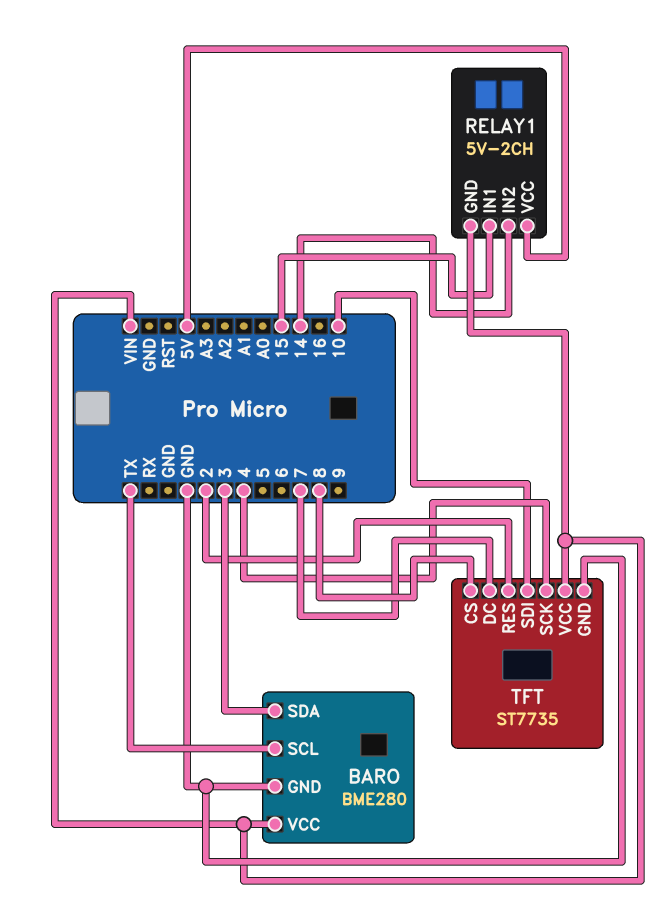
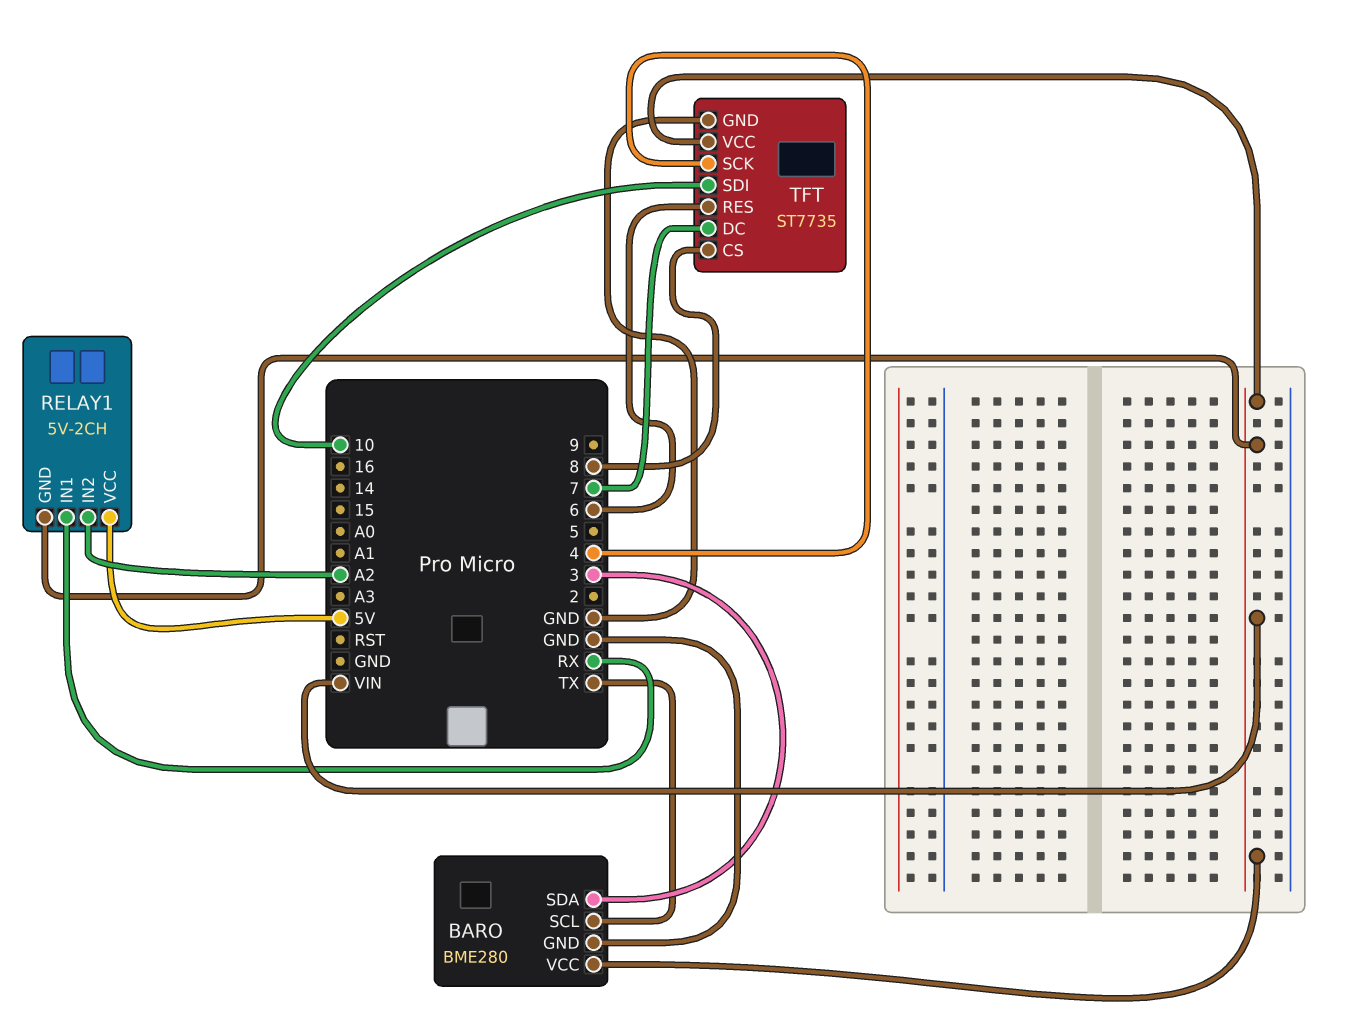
RELAY1 pin IN1: 15 -> RX
RELAY1 pin IN2: 14 -> A2
TFT pin RES: 2 -> 6

